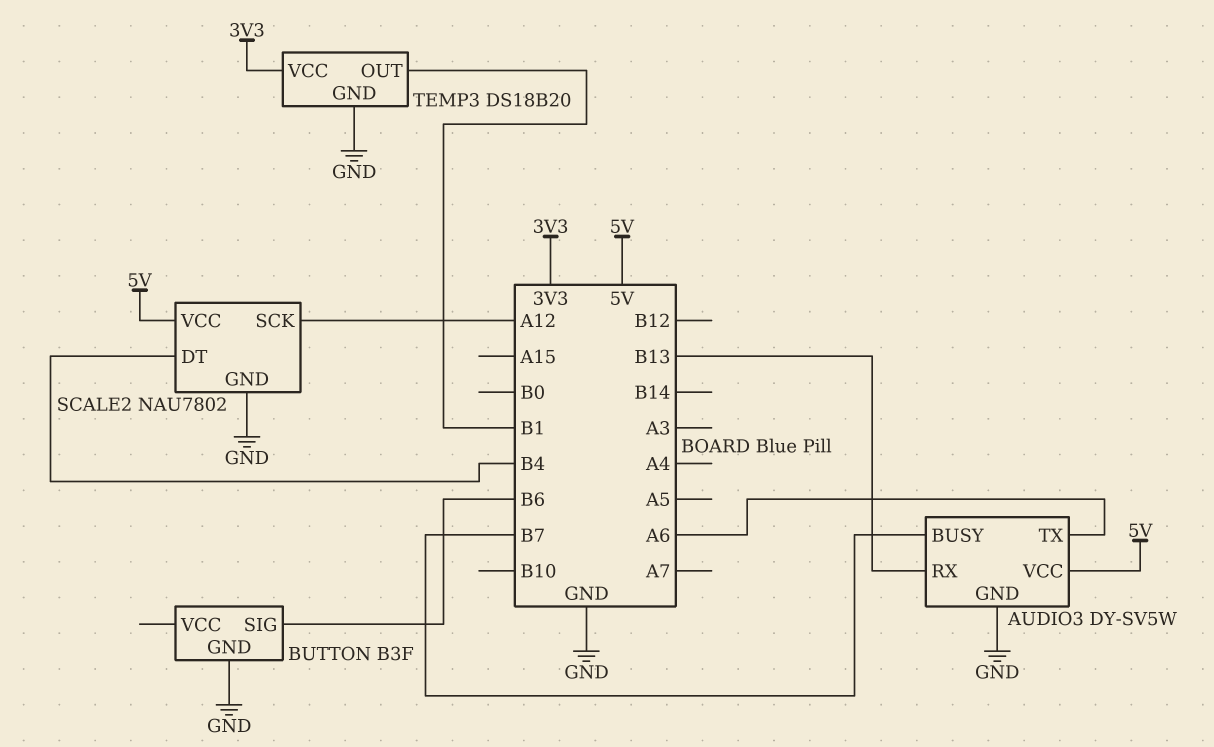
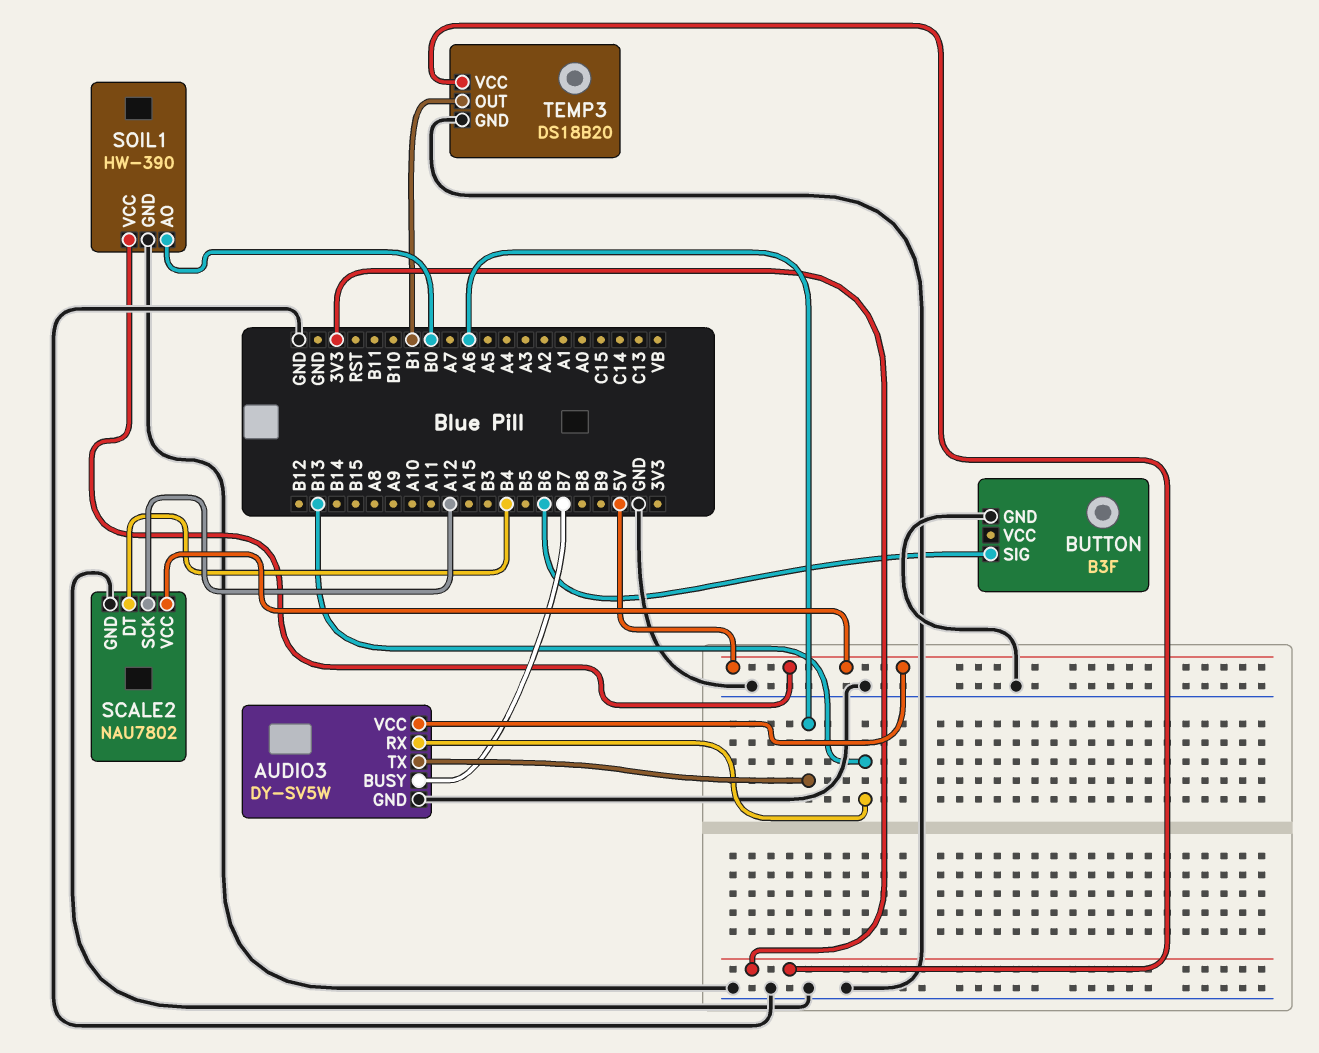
SOIL1: none -> HW-390
SOIL1 pin AO: none -> B0
SOIL1 pin GND: none -> GND
SOIL1 pin VCC: none -> 5V

